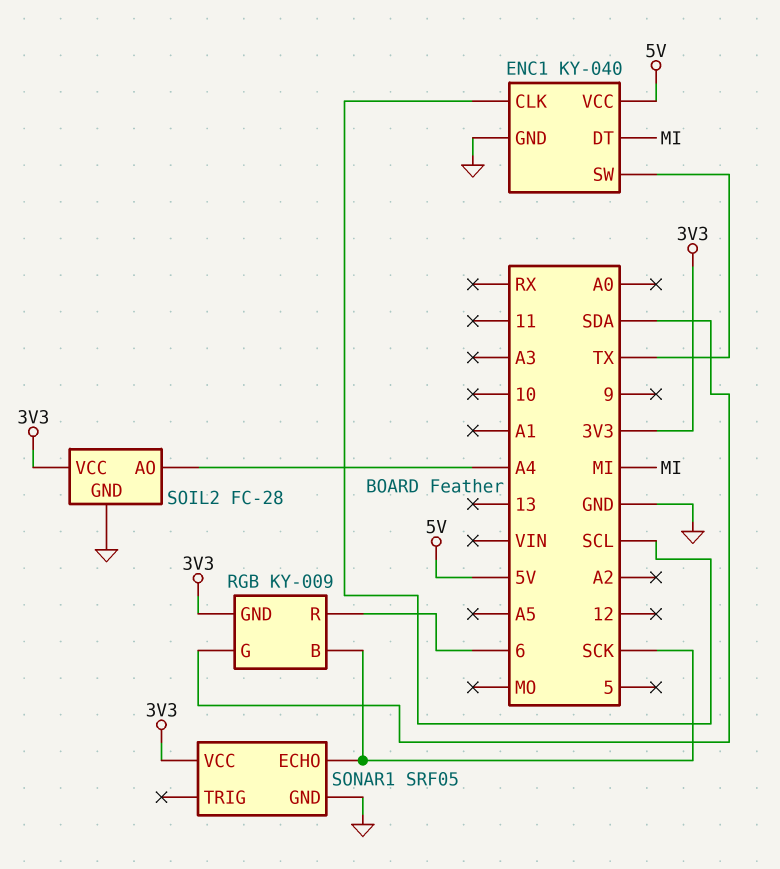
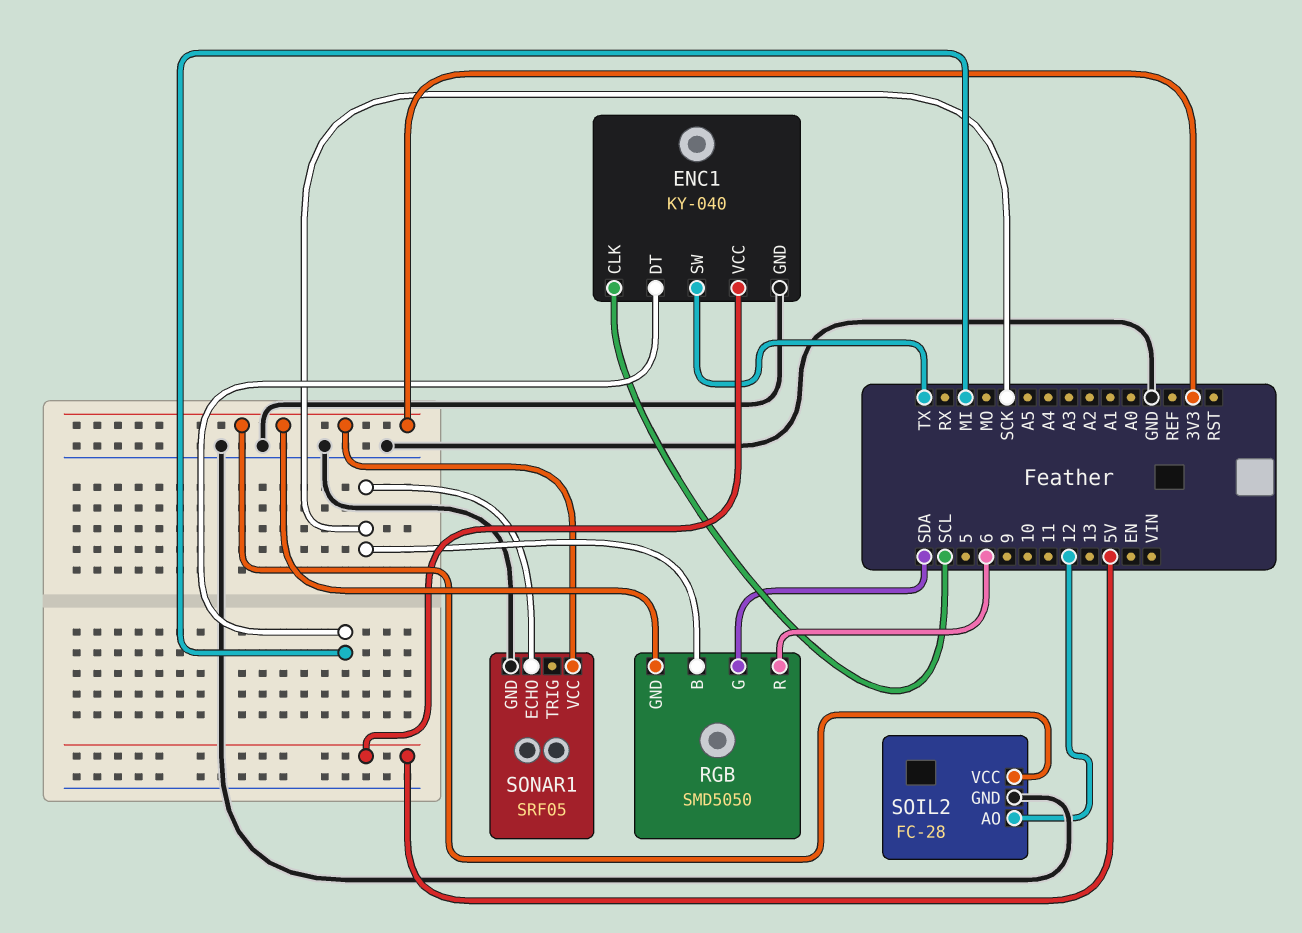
RGB: KY-009 -> SMD5050
SOIL2 pin AO: A4 -> 12

